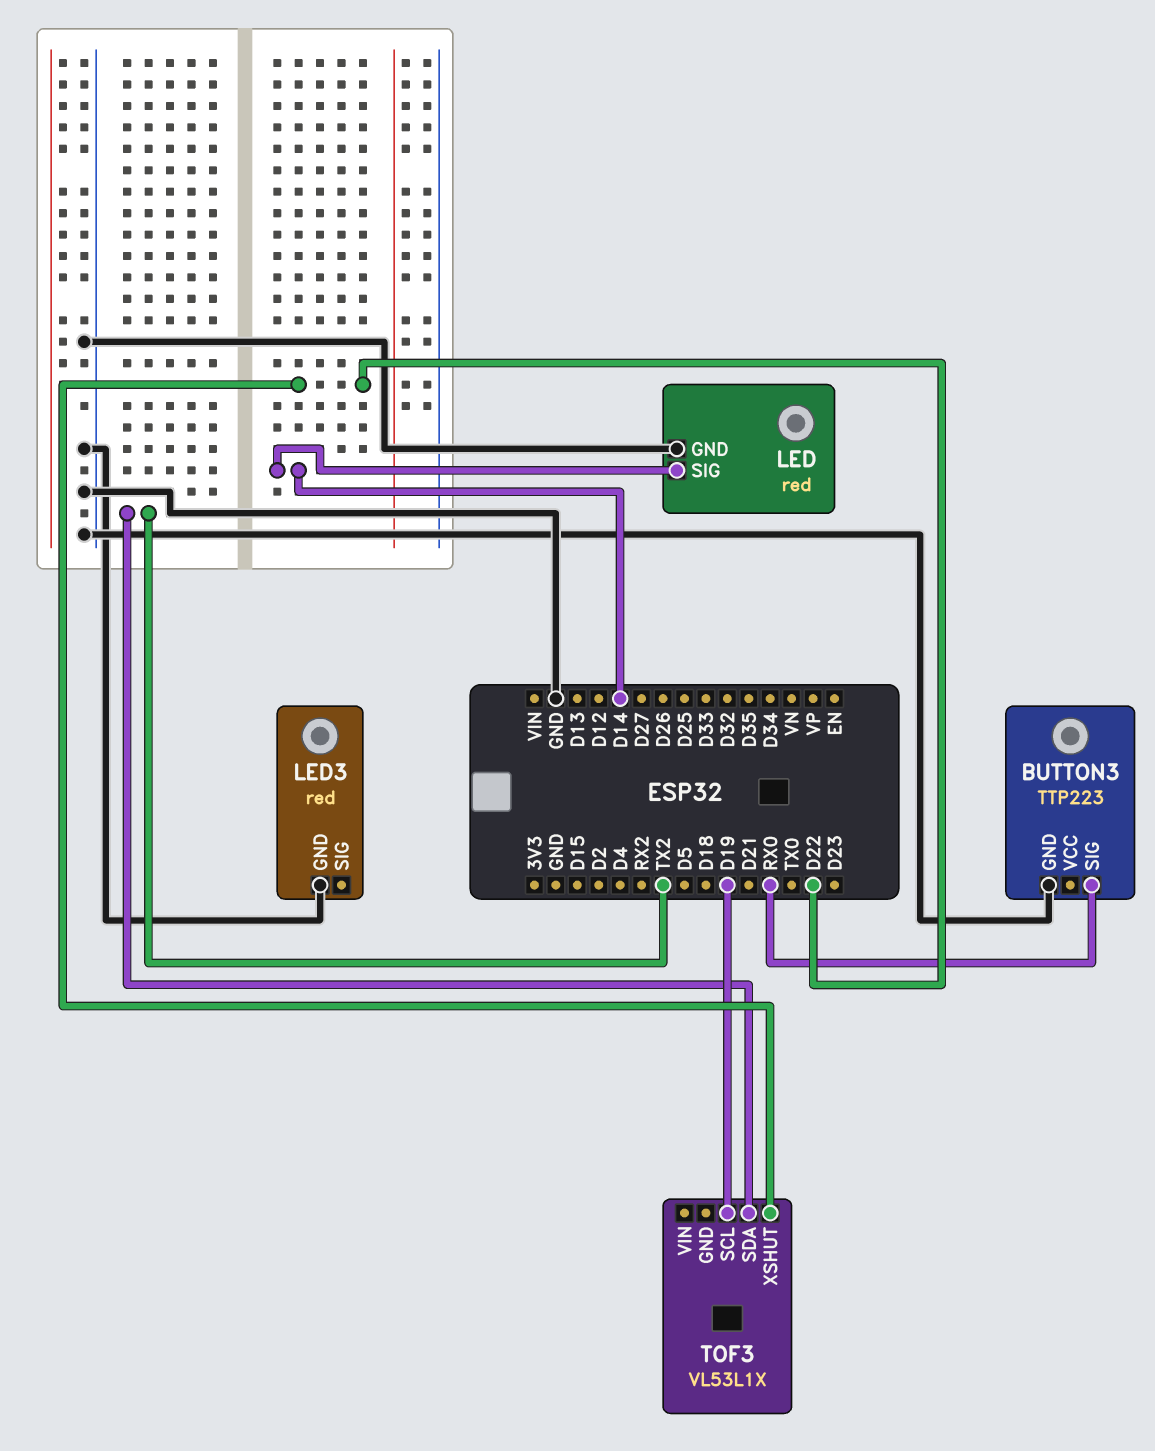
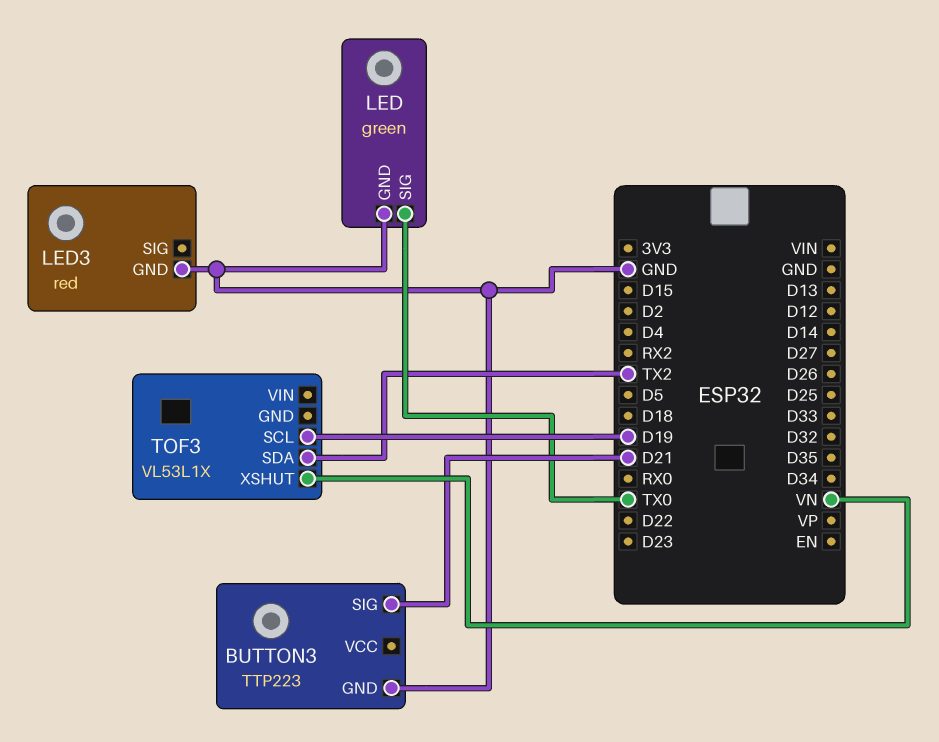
BUTTON3 pin SIG: RX0 -> D21
LED: red -> green
LED pin SIG: D14 -> TX0
TOF3 pin XSHUT: D22 -> VN

